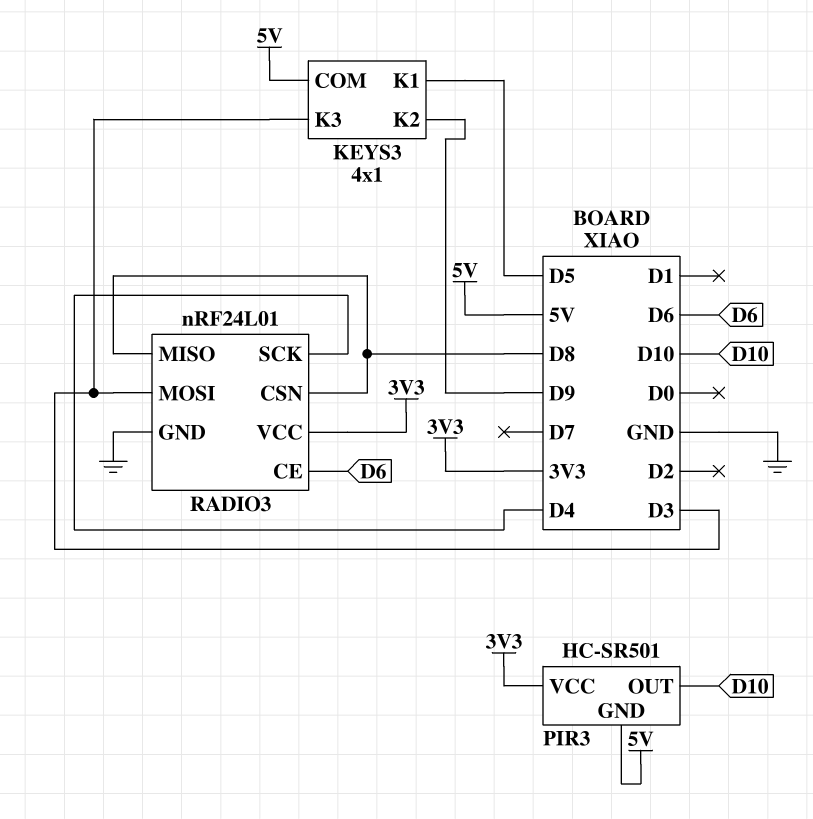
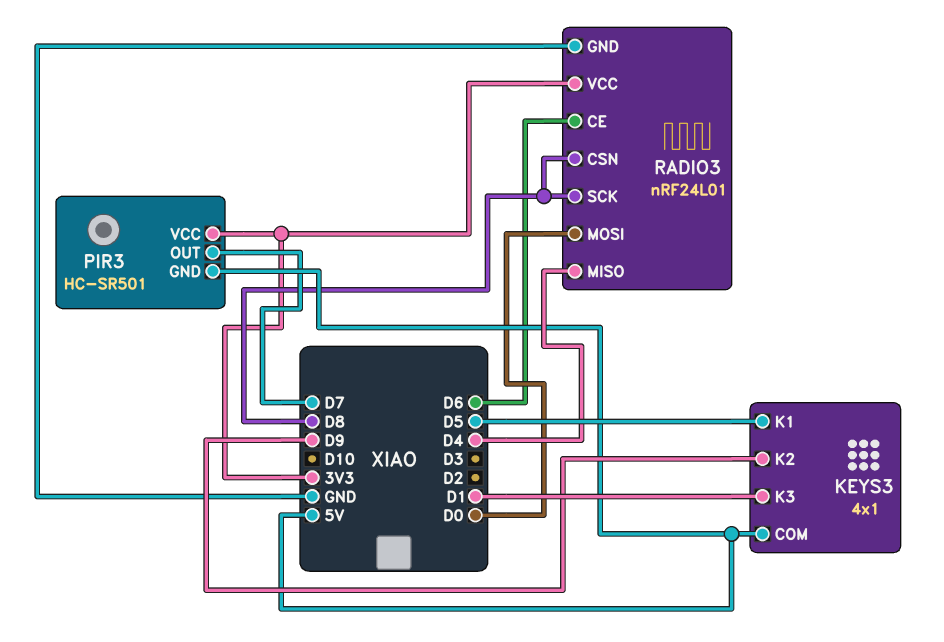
KEYS3 pin K3: D3 -> D1
PIR3 pin OUT: D10 -> D7
RADIO3 pin MISO: D8 -> D4
RADIO3 pin MOSI: D3 -> D0
RADIO3 pin SCK: D4 -> D8

